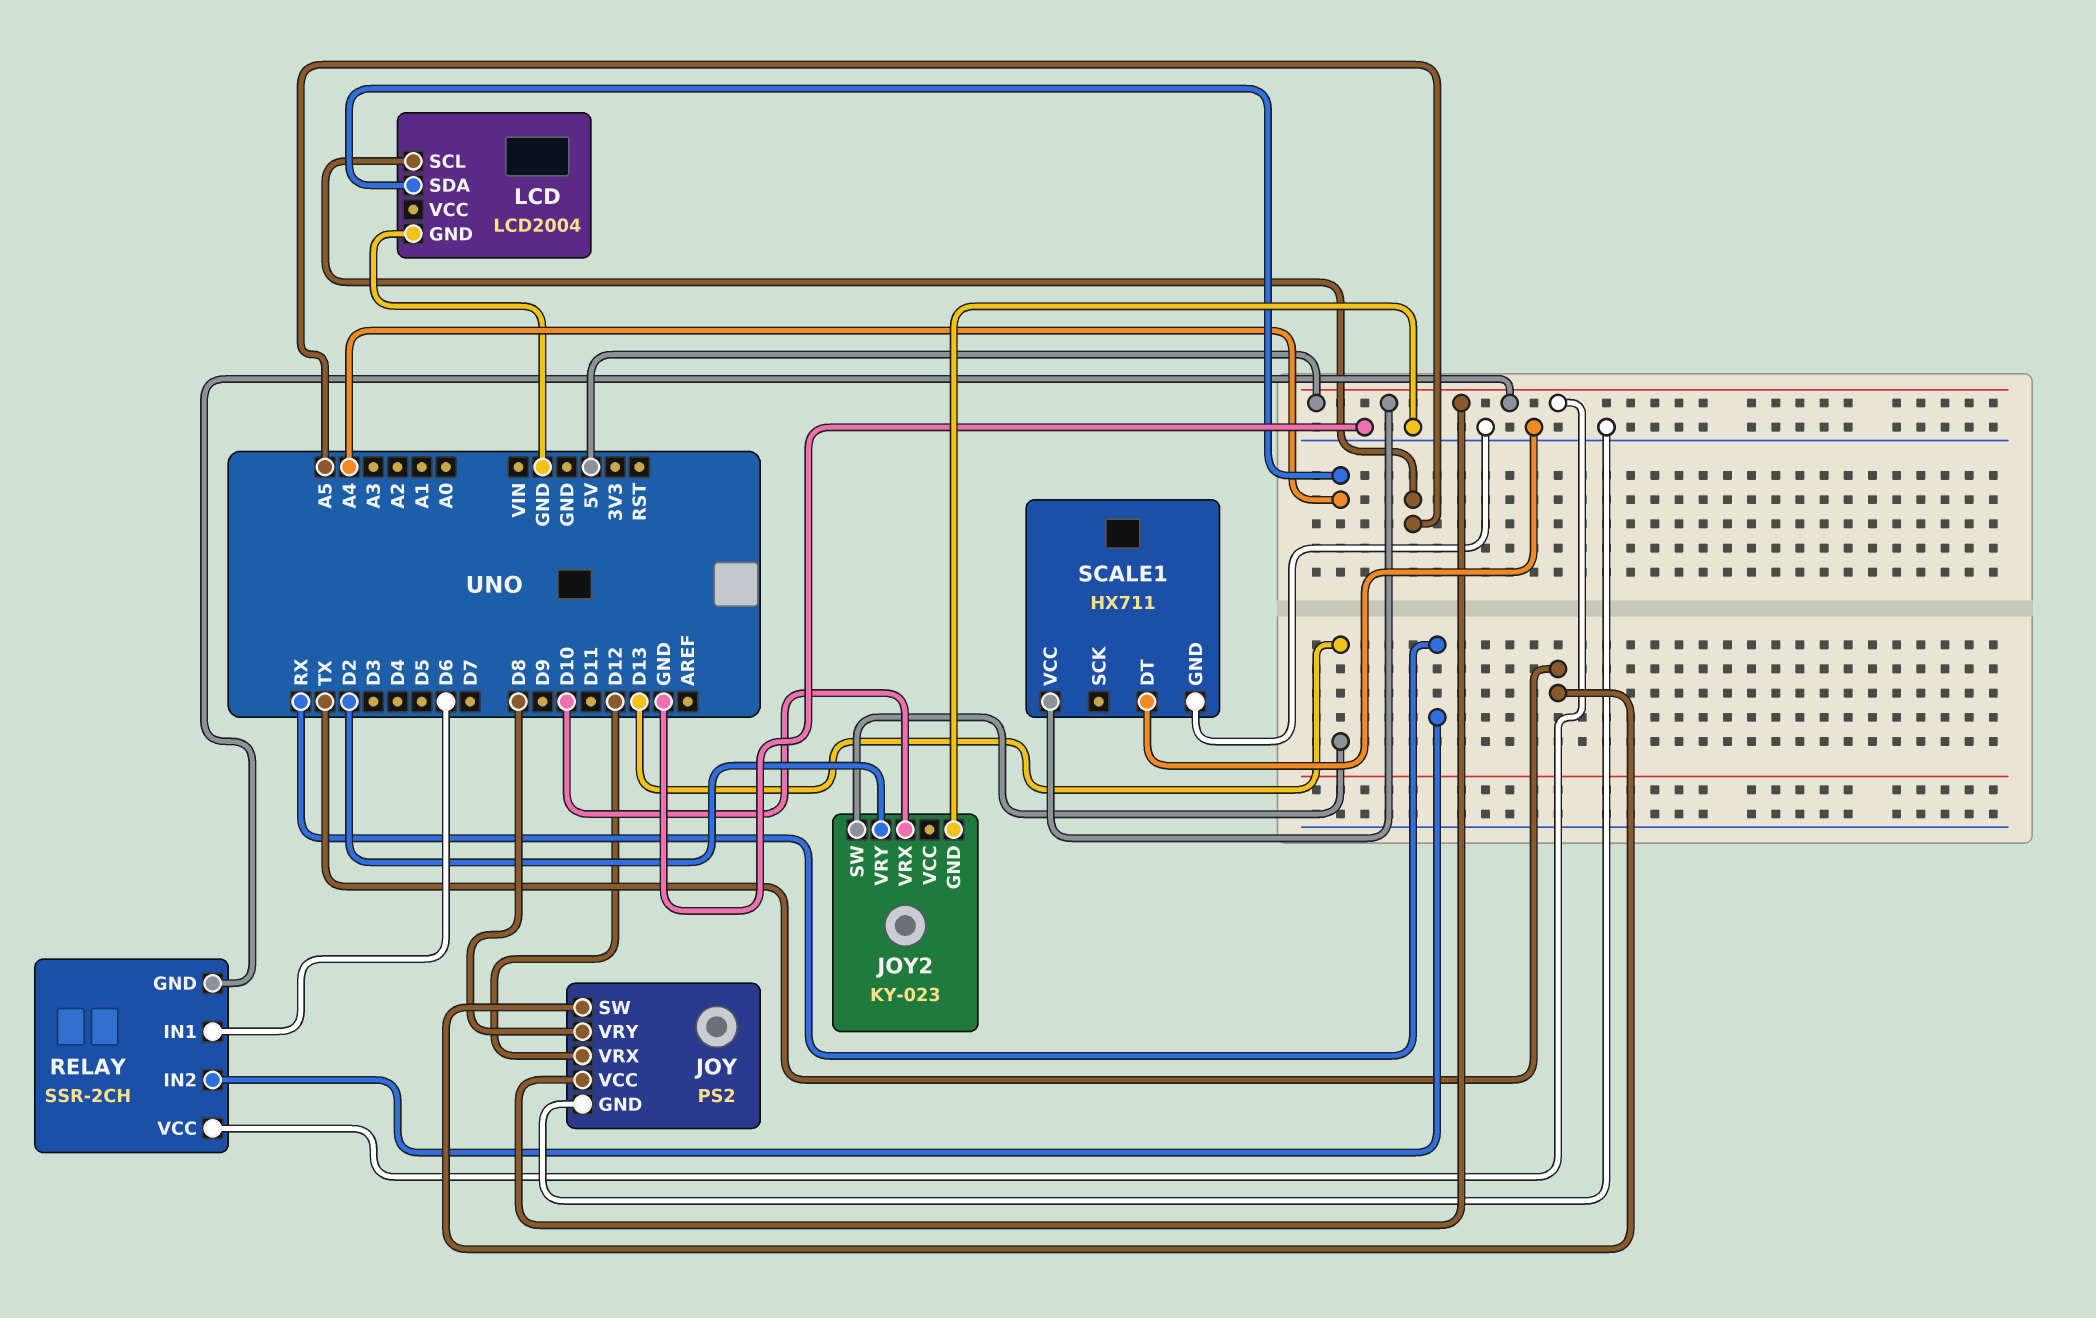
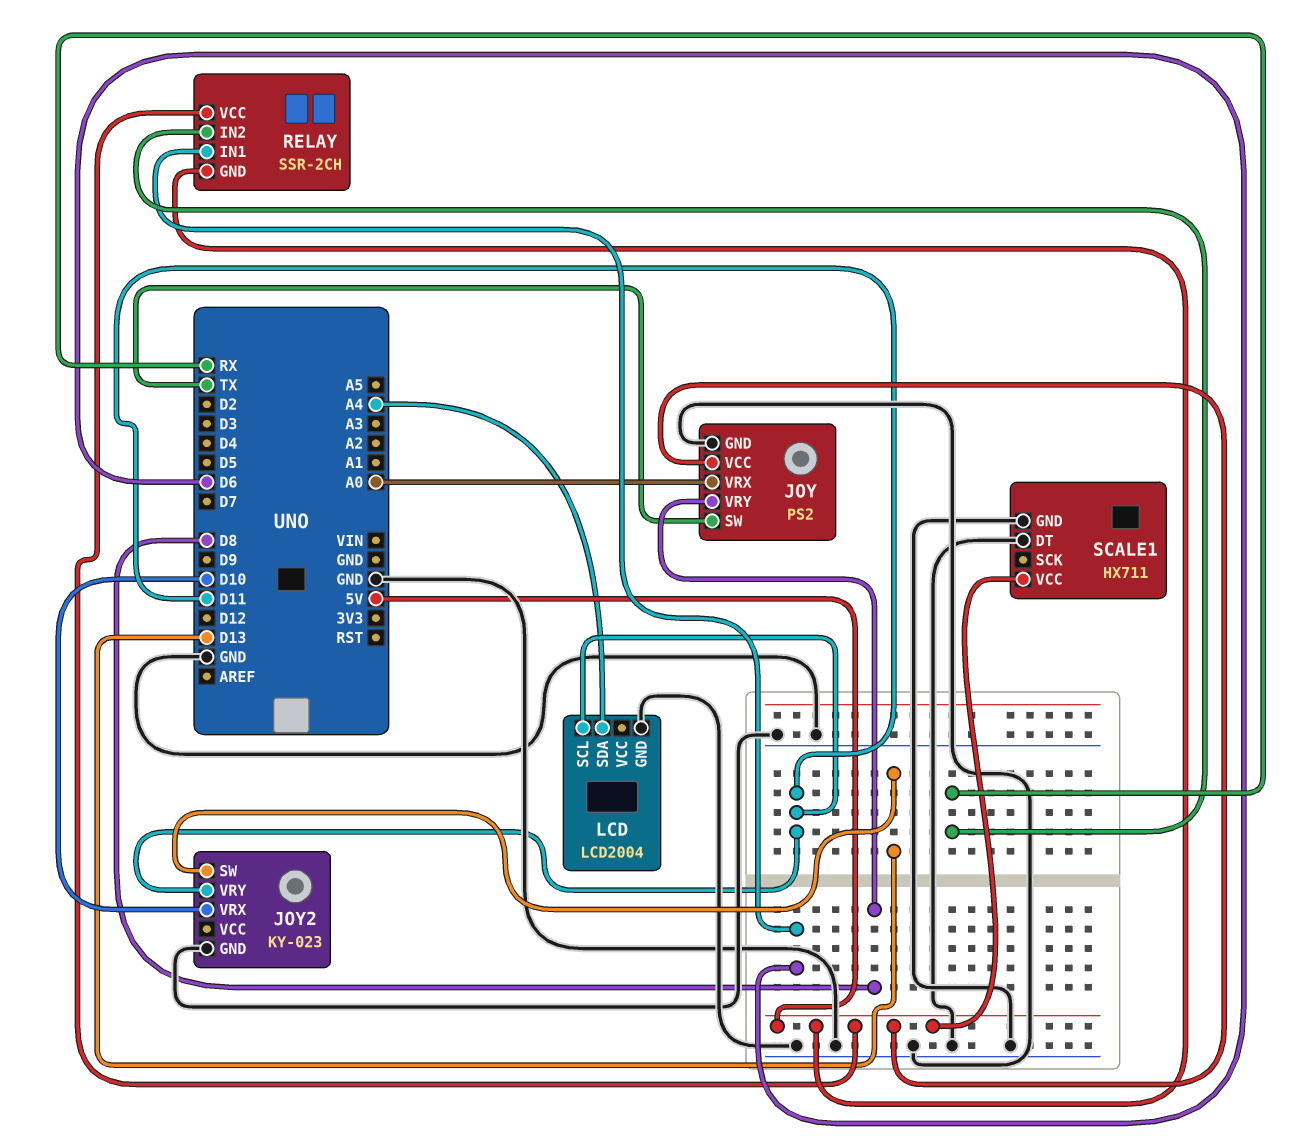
JOY pin VRX: D12 -> A0
JOY2 pin VRY: D2 -> D11
LCD pin SCL: A5 -> D11

